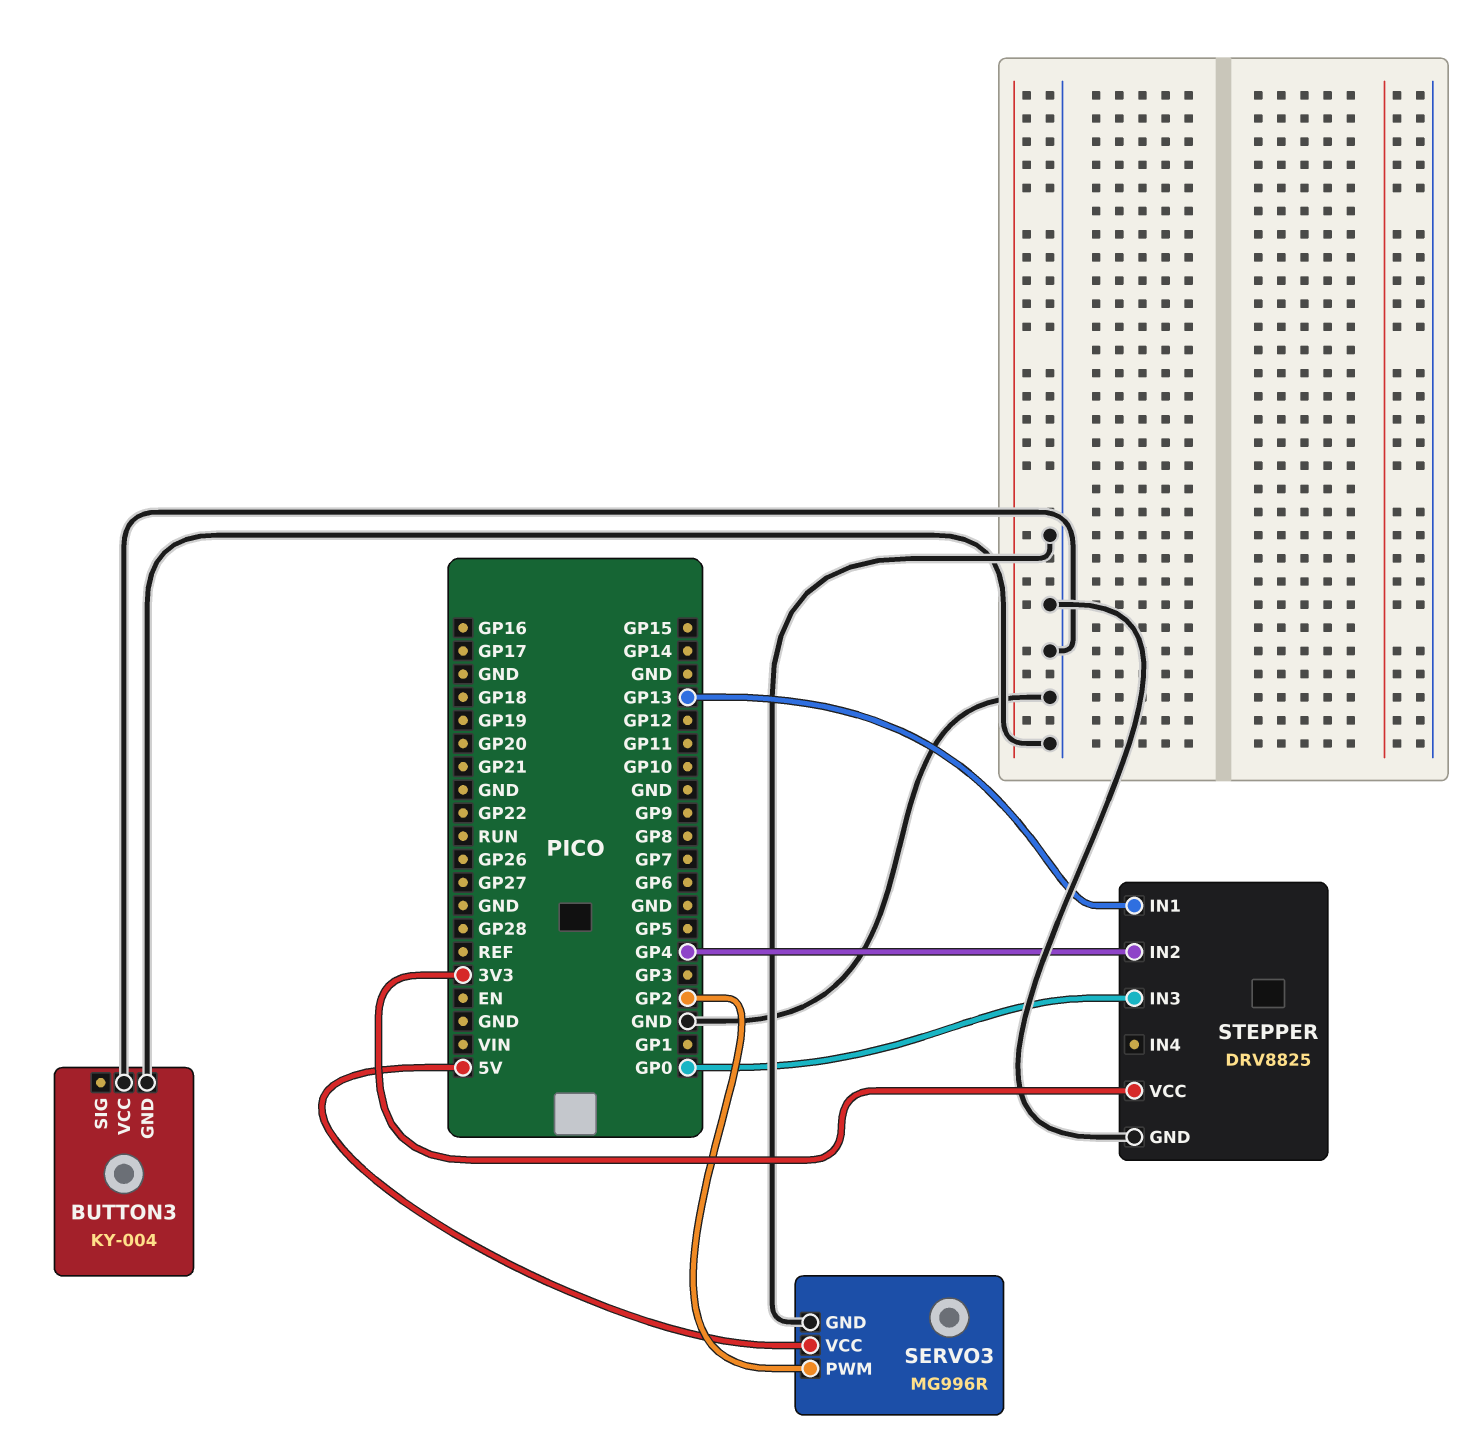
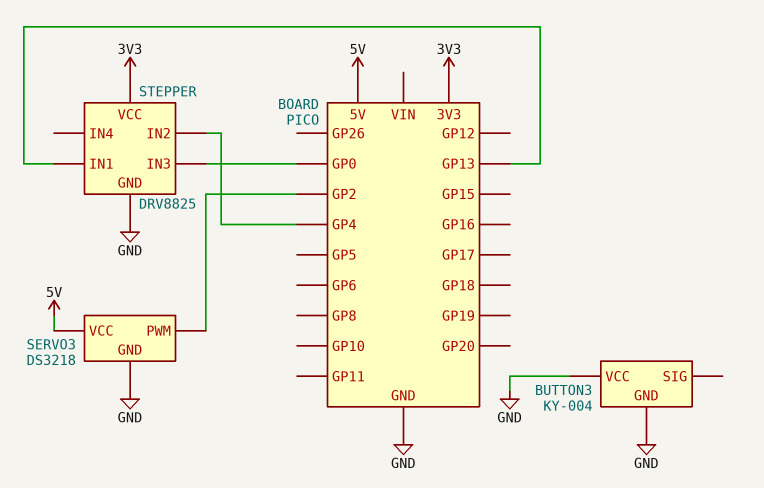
SERVO3: MG996R -> DS3218

